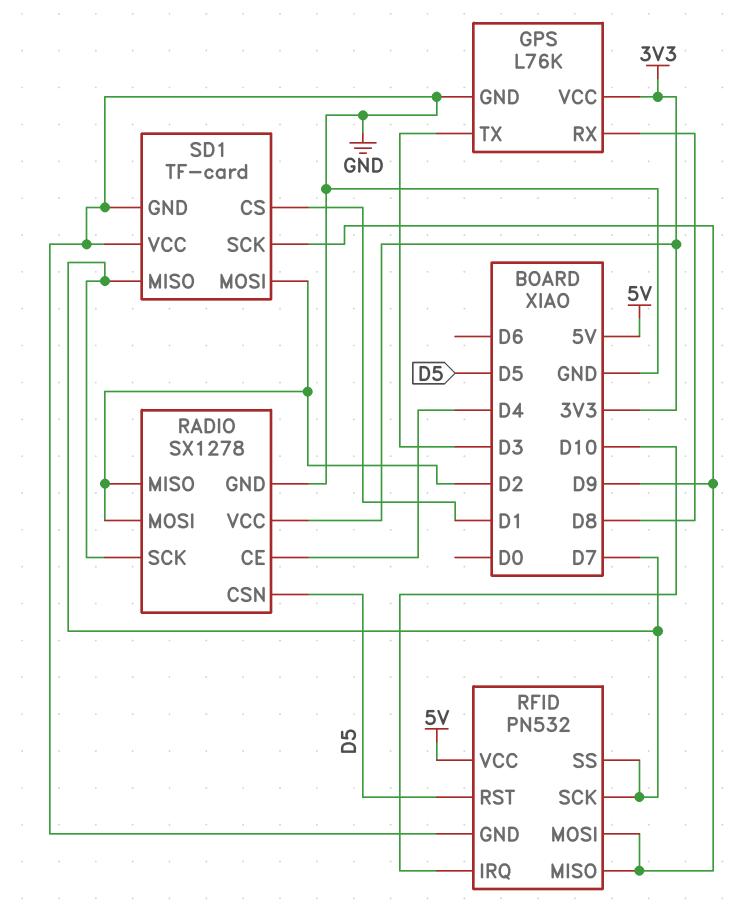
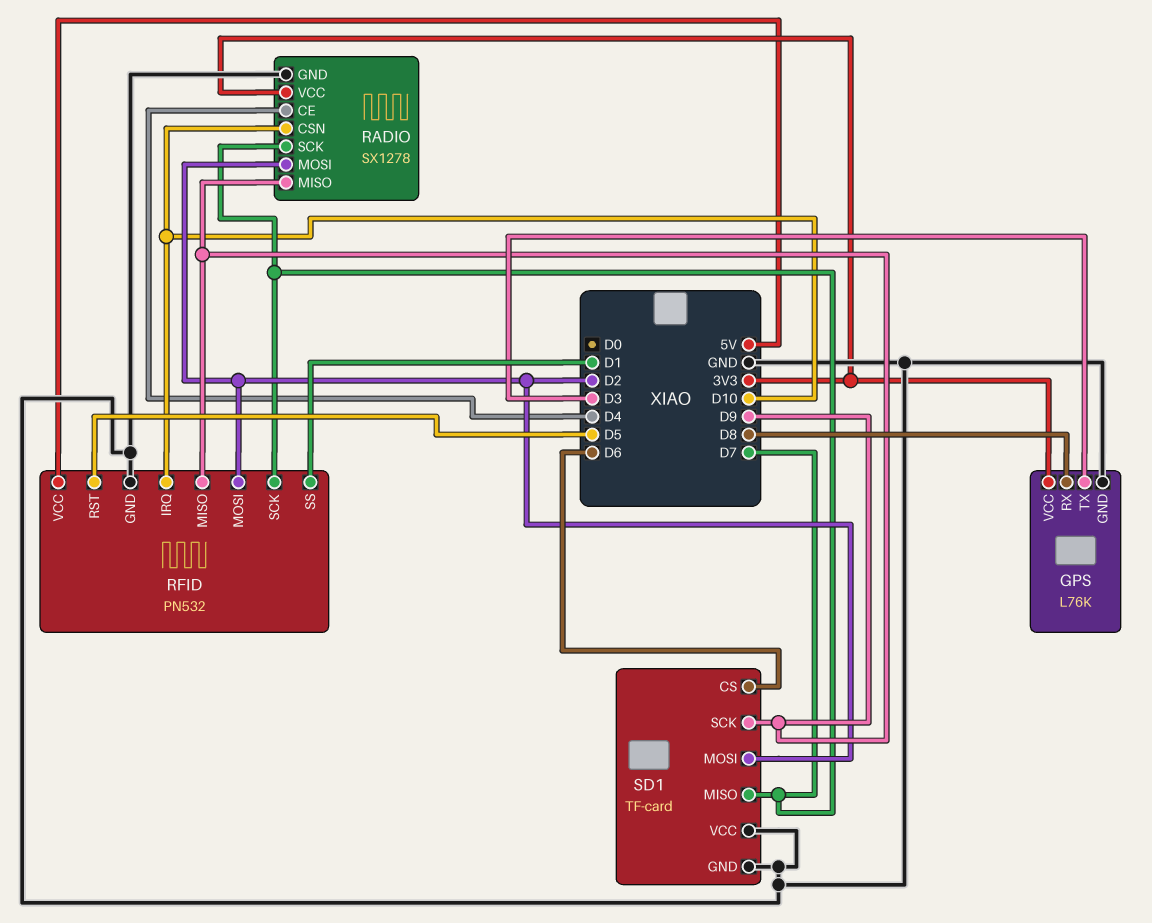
RADIO pin CSN: D5 -> D10
RADIO pin MISO: D2 -> D9
RFID pin MOSI: D9 -> D2
RFID pin SS: D7 -> D1
SD1 pin CS: D1 -> D6

